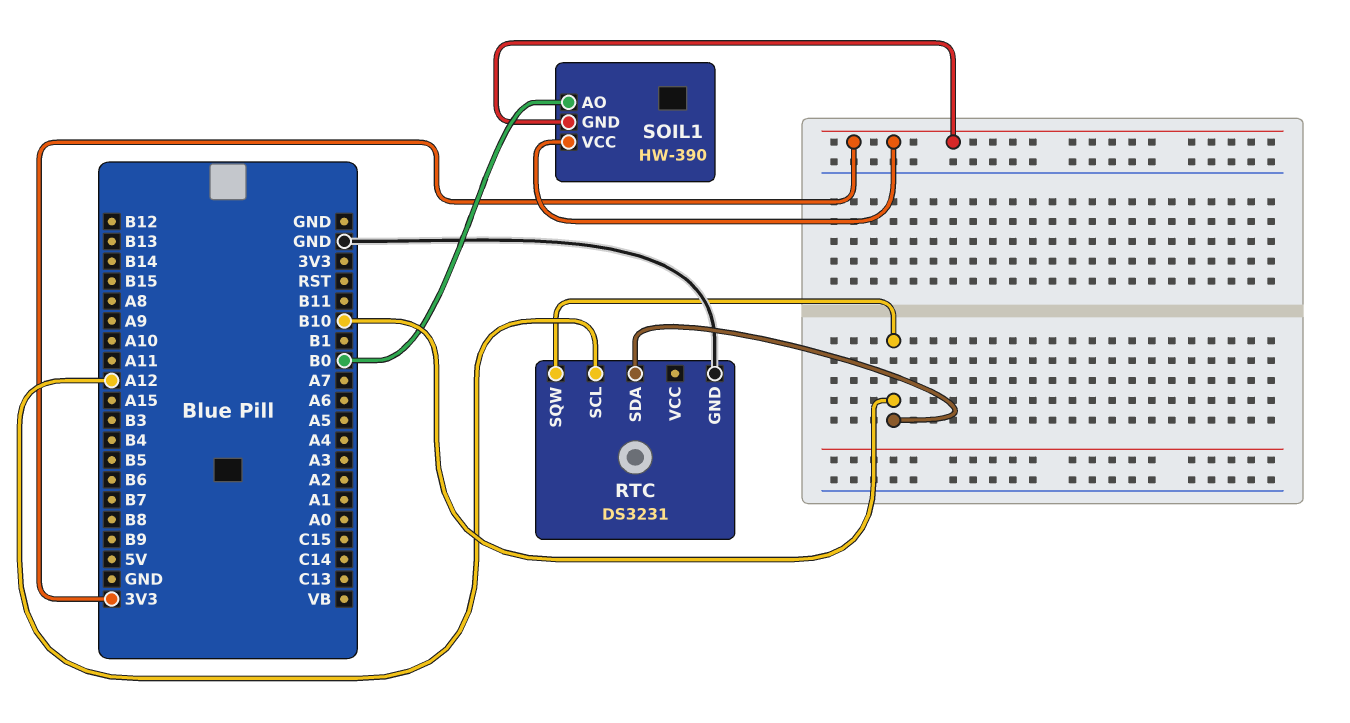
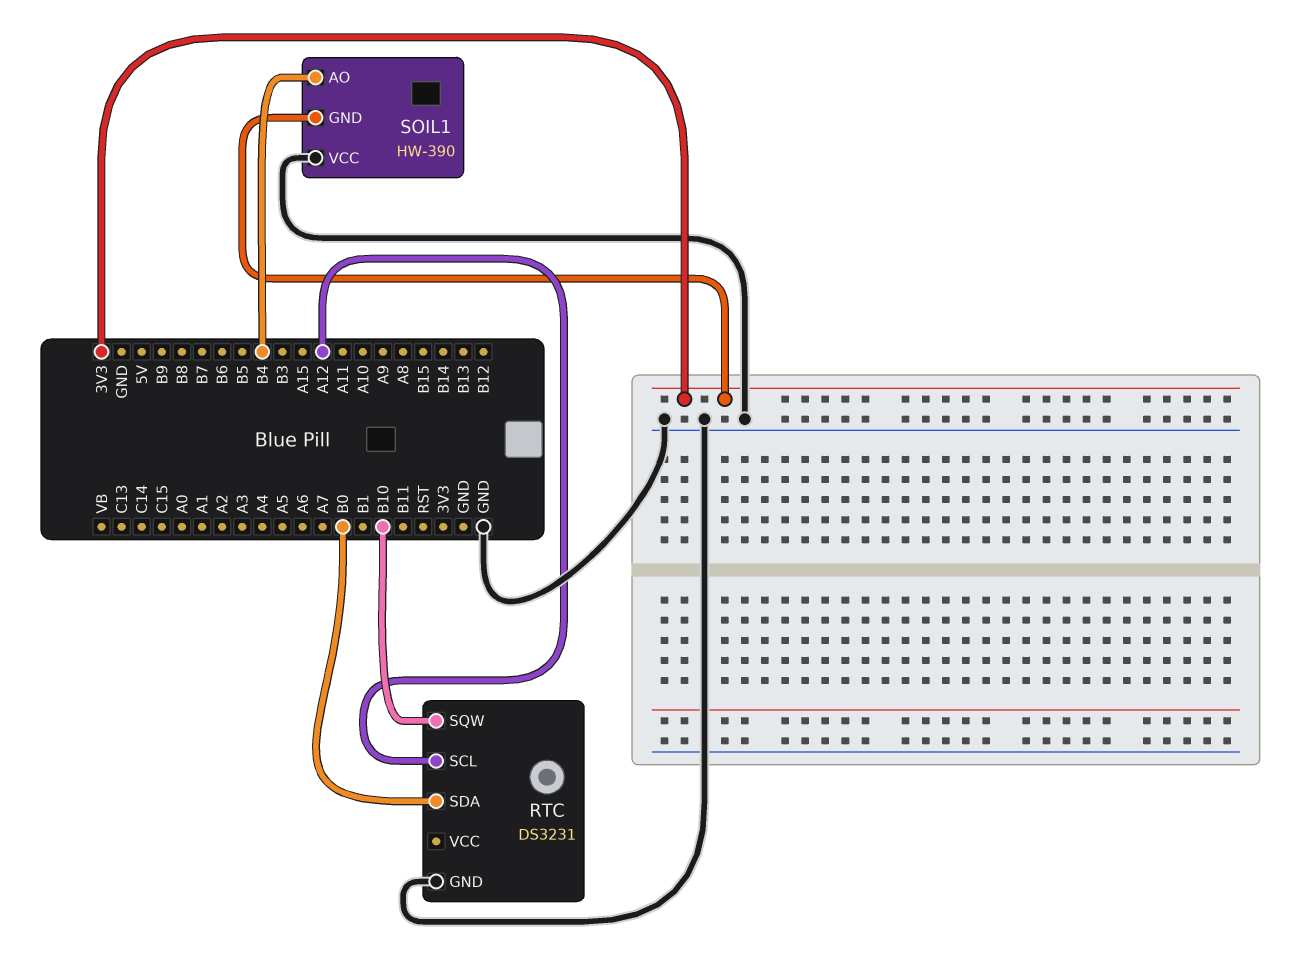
RTC pin SDA: B10 -> B0
SOIL1 pin AO: B0 -> B4
SOIL1 pin VCC: 3V3 -> GND

